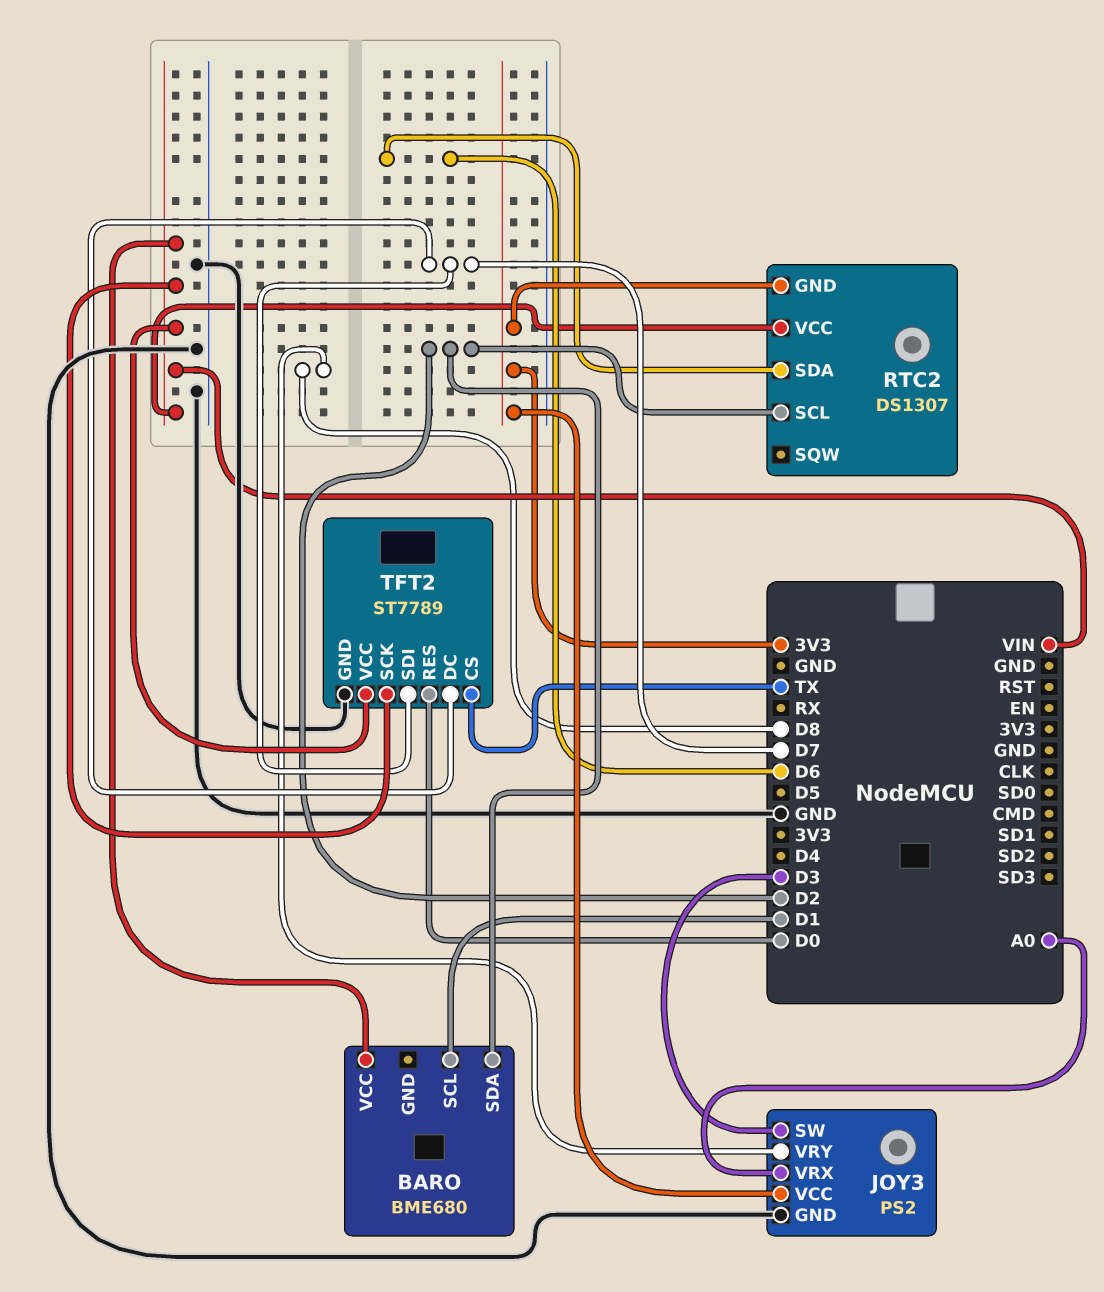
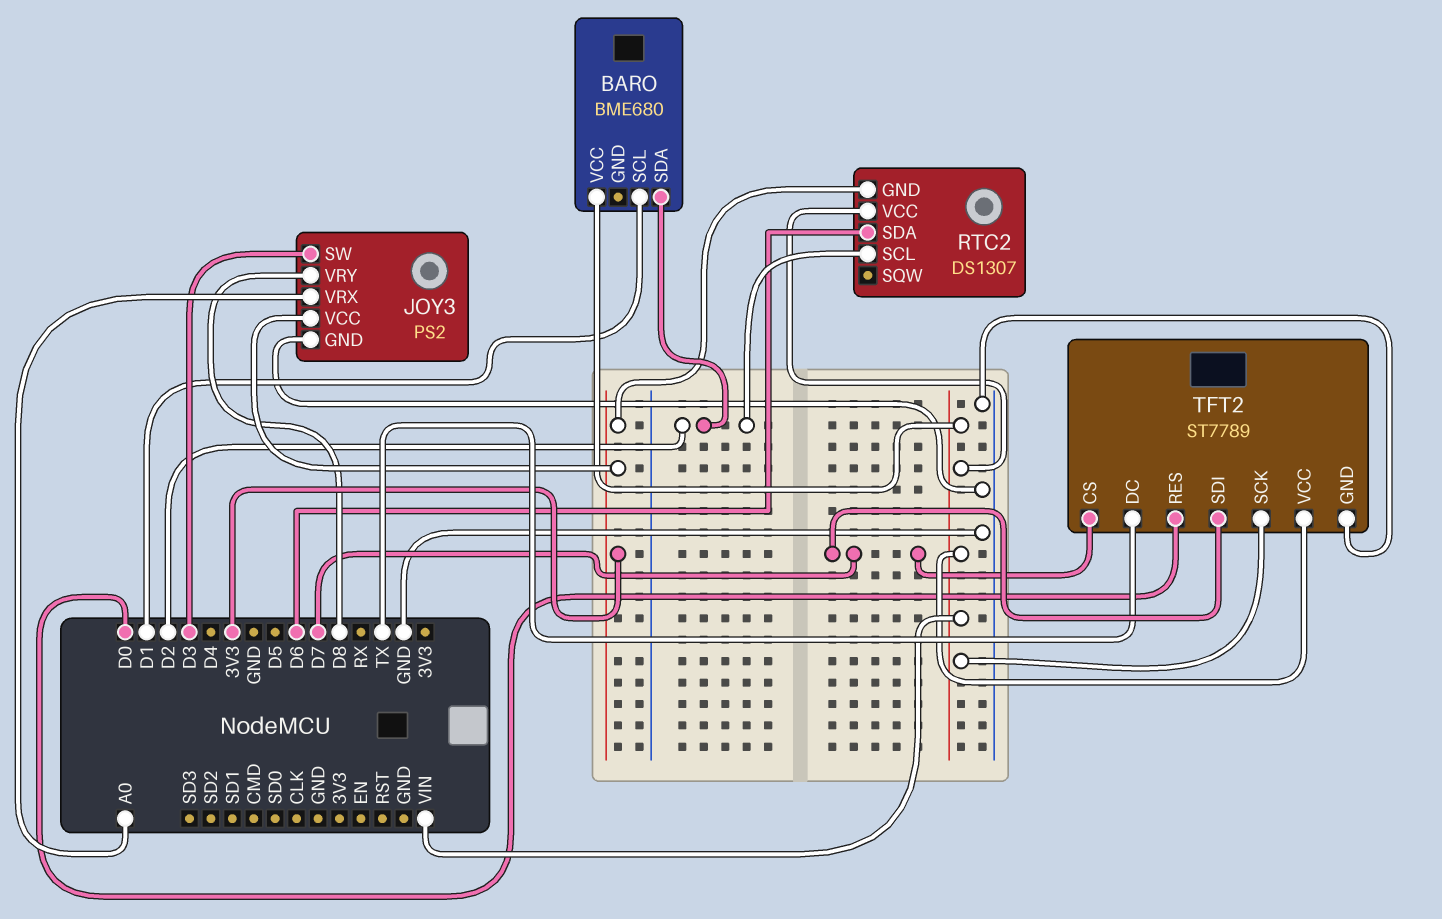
TFT2 pin CS: TX -> D7
TFT2 pin DC: D7 -> TX

